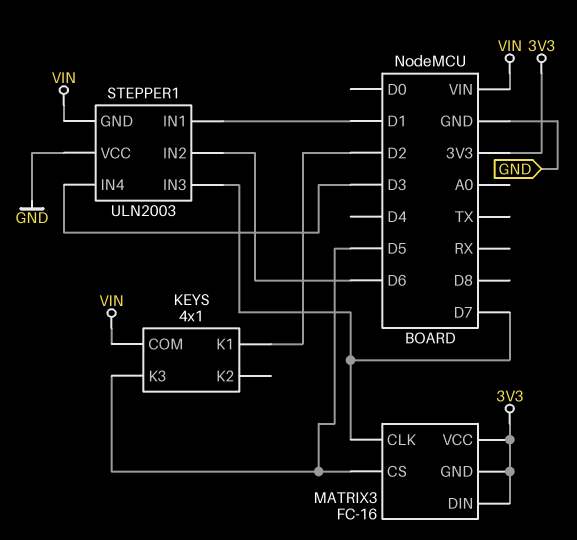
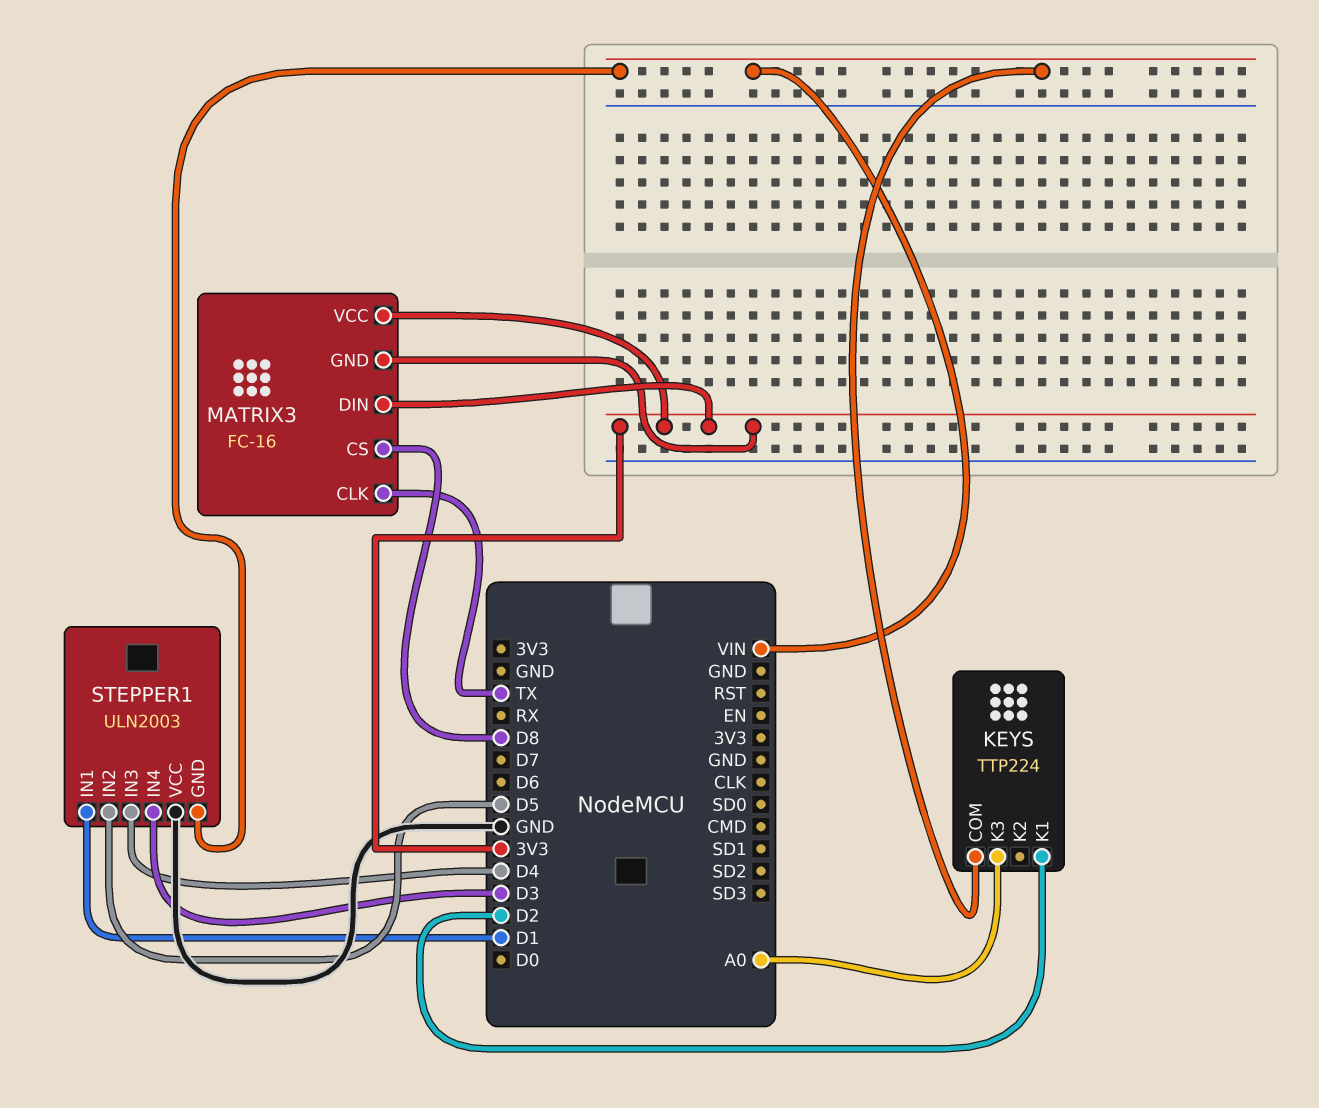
KEYS: 4x1 -> TTP224
KEYS pin K3: D5 -> A0
MATRIX3 pin CLK: D7 -> TX
MATRIX3 pin CS: D5 -> D8
STEPPER1 pin IN2: D6 -> D5
STEPPER1 pin IN3: D7 -> D4

